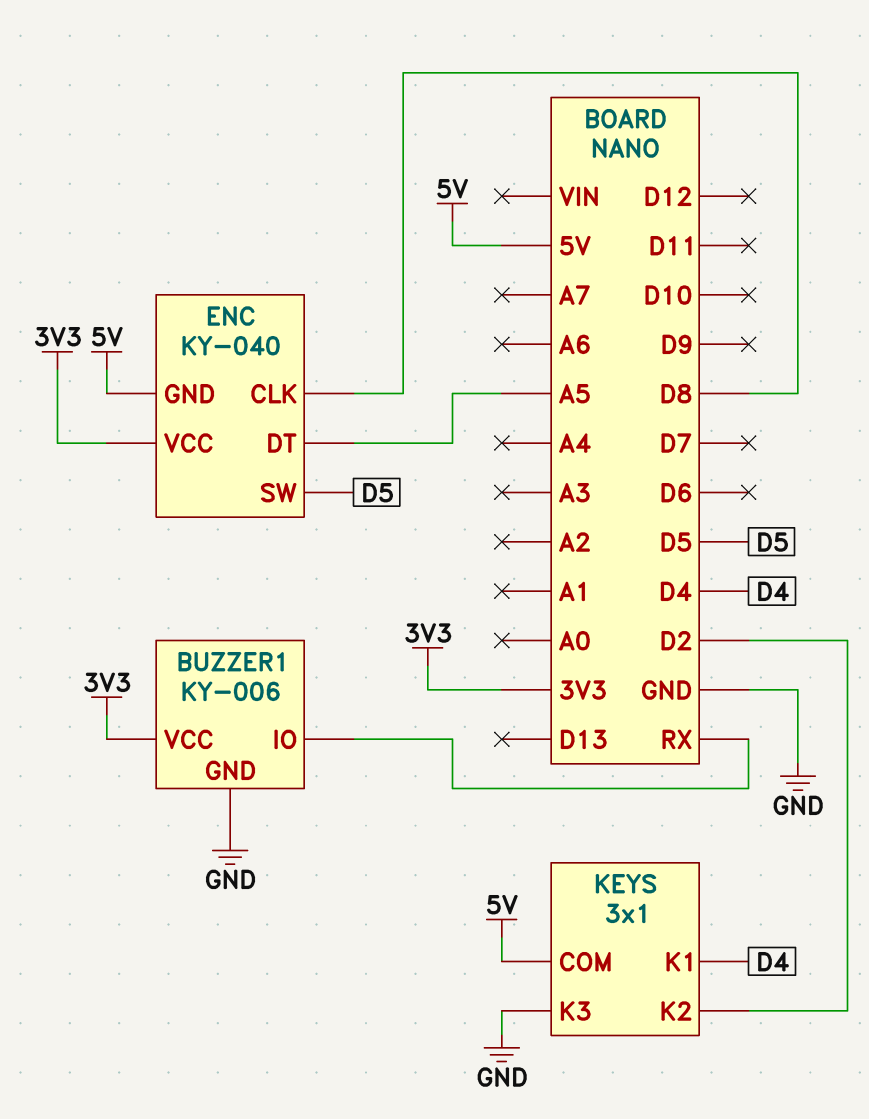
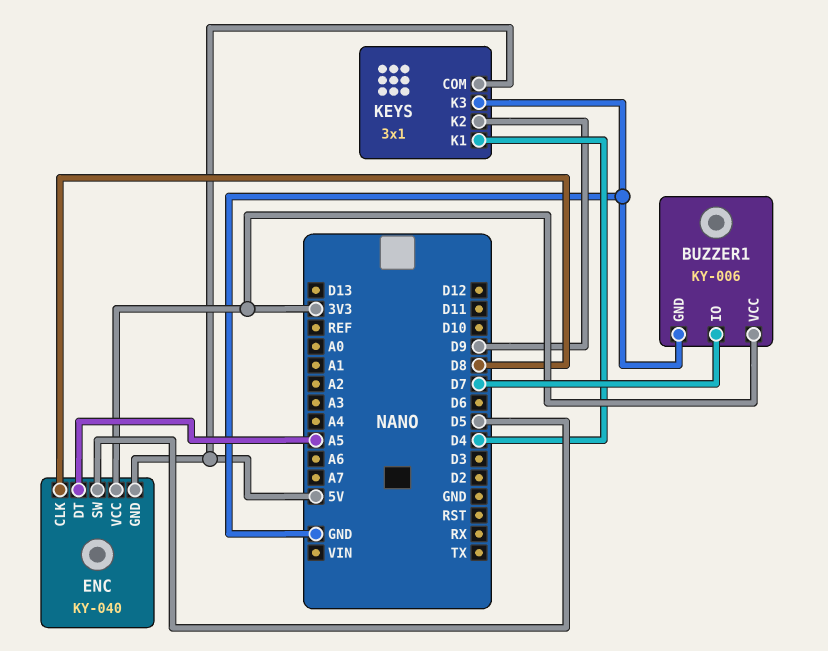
BUZZER1 pin IO: RX -> D7
KEYS pin K2: D2 -> D9

